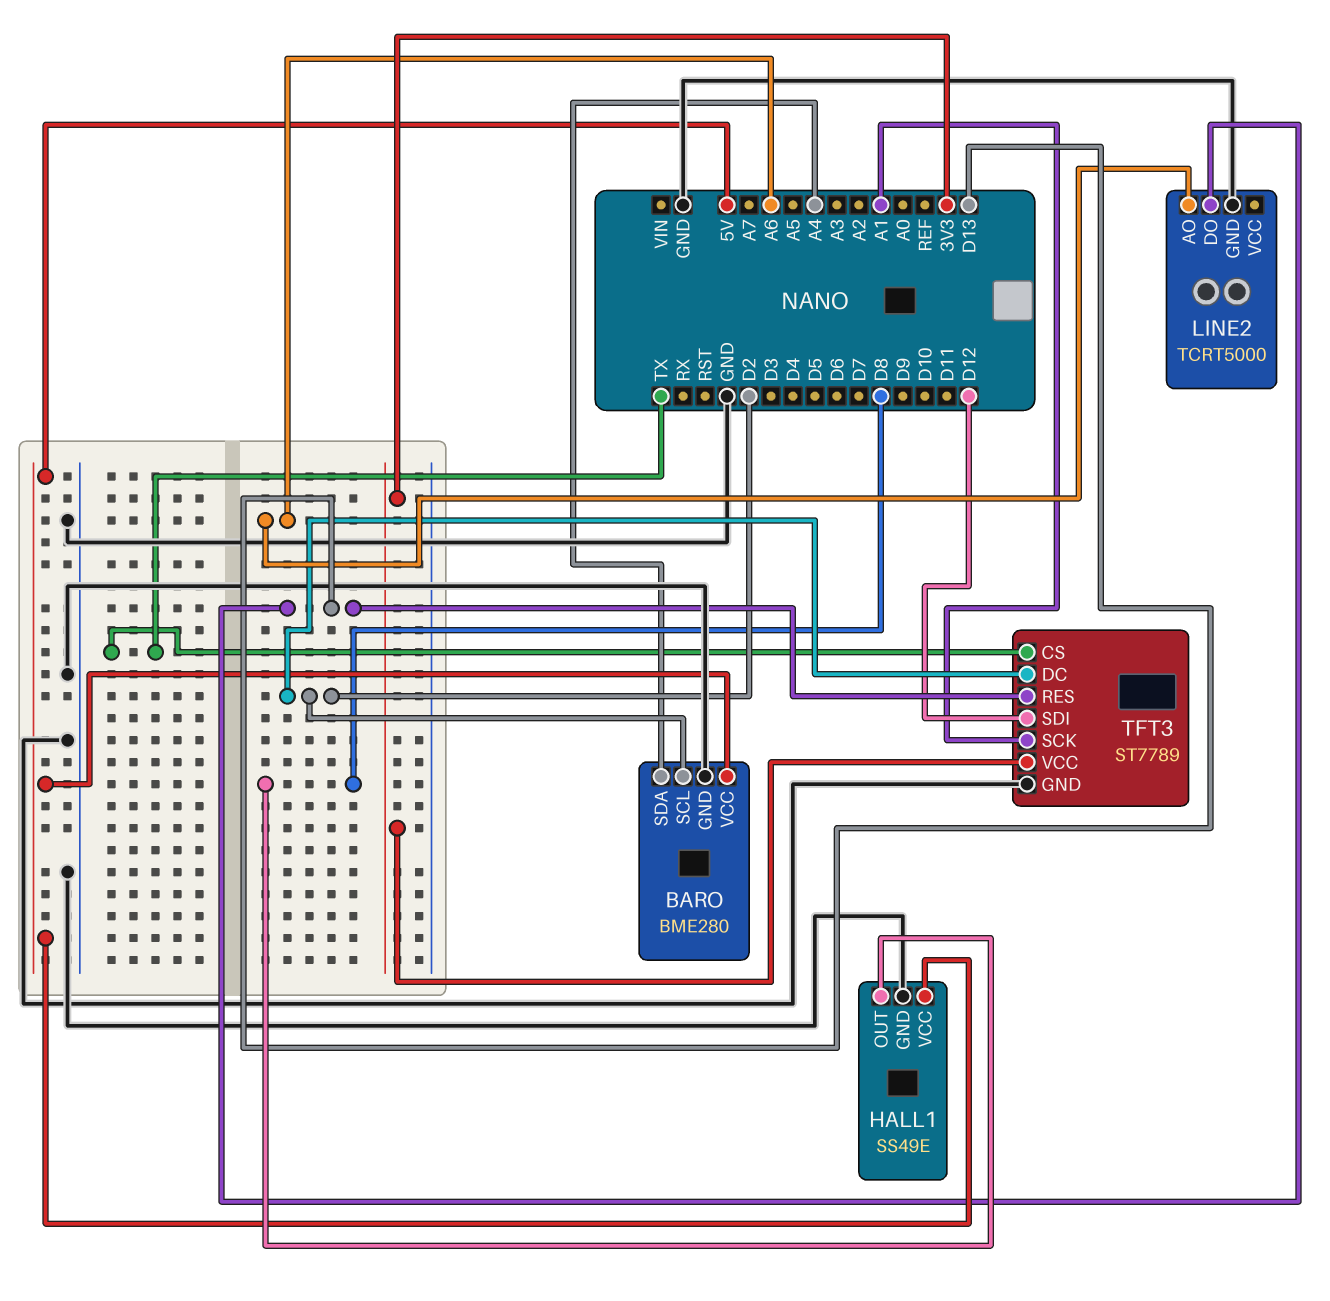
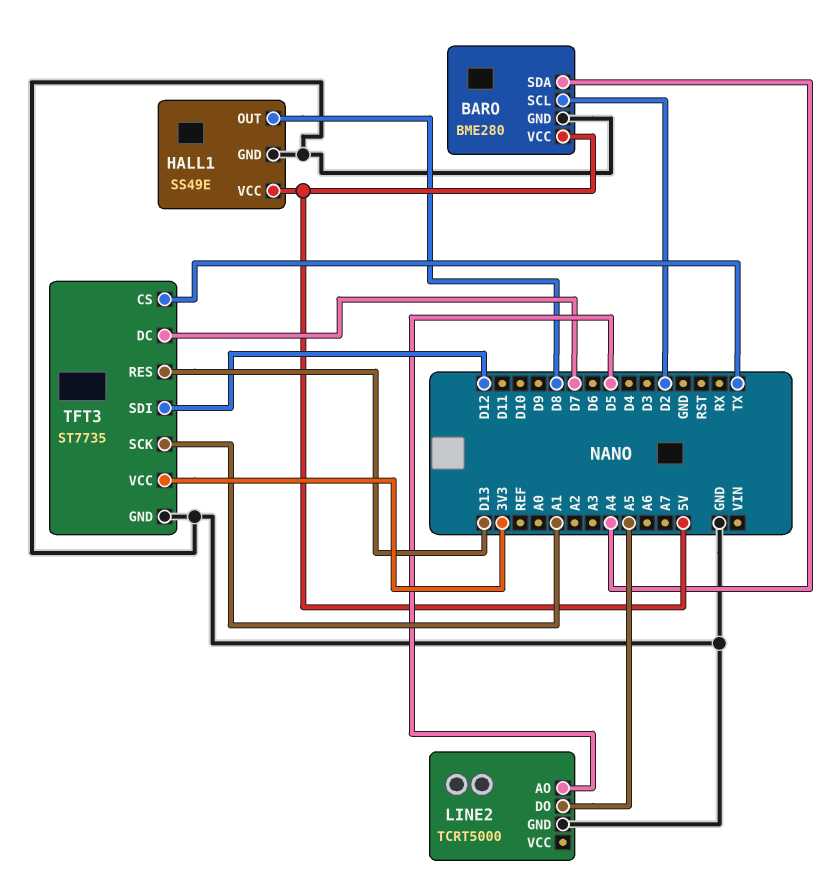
LINE2 pin AO: A6 -> D5
LINE2 pin DO: D13 -> A5
TFT3: ST7789 -> ST7735
TFT3 pin DC: D2 -> D7

